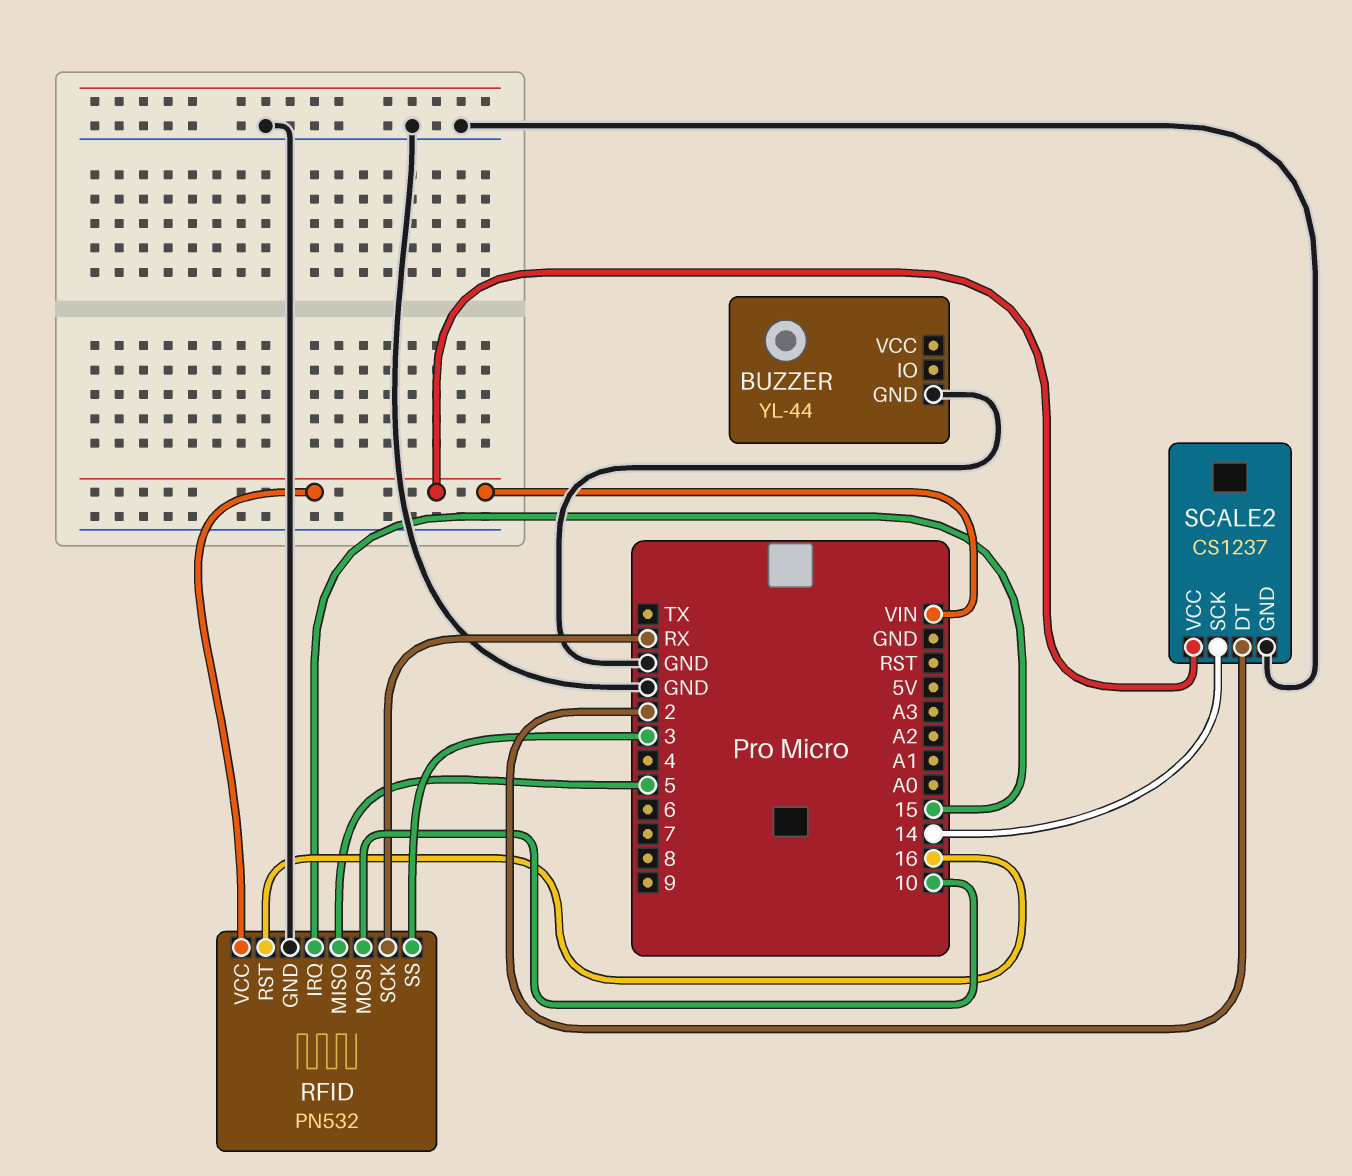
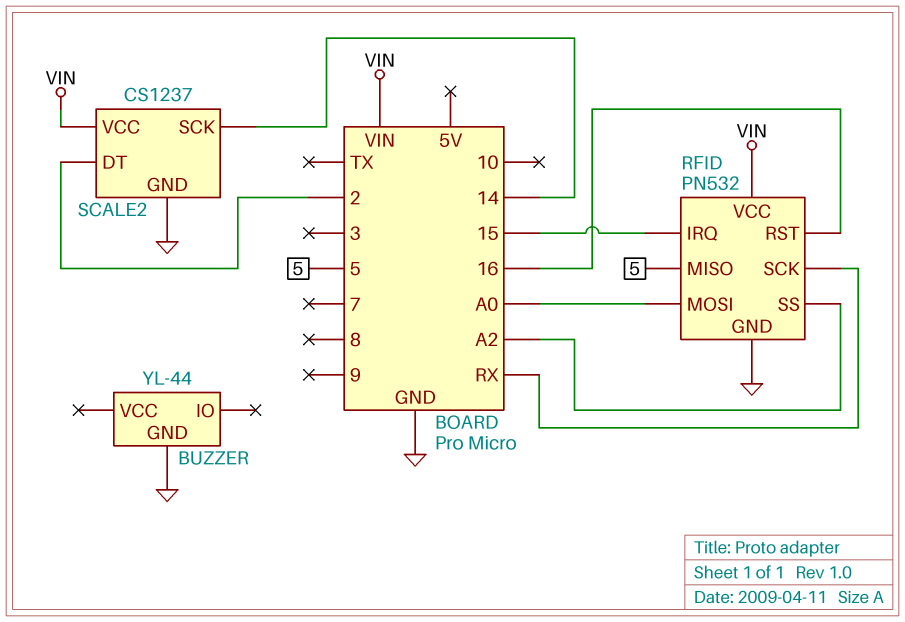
RFID pin MOSI: 10 -> A0
RFID pin SS: 3 -> A2

